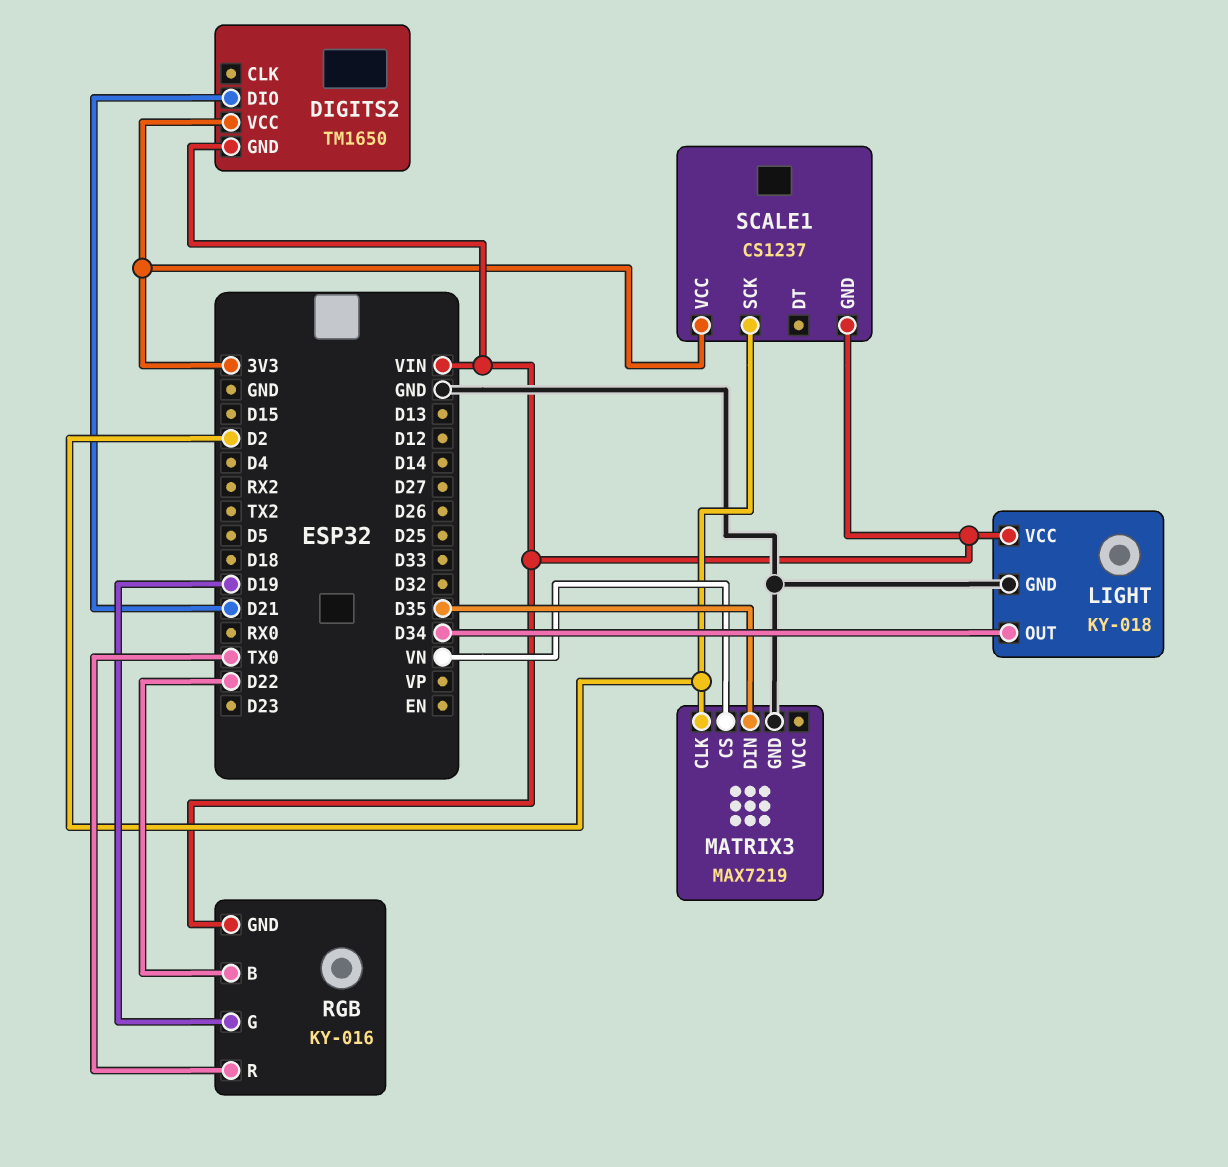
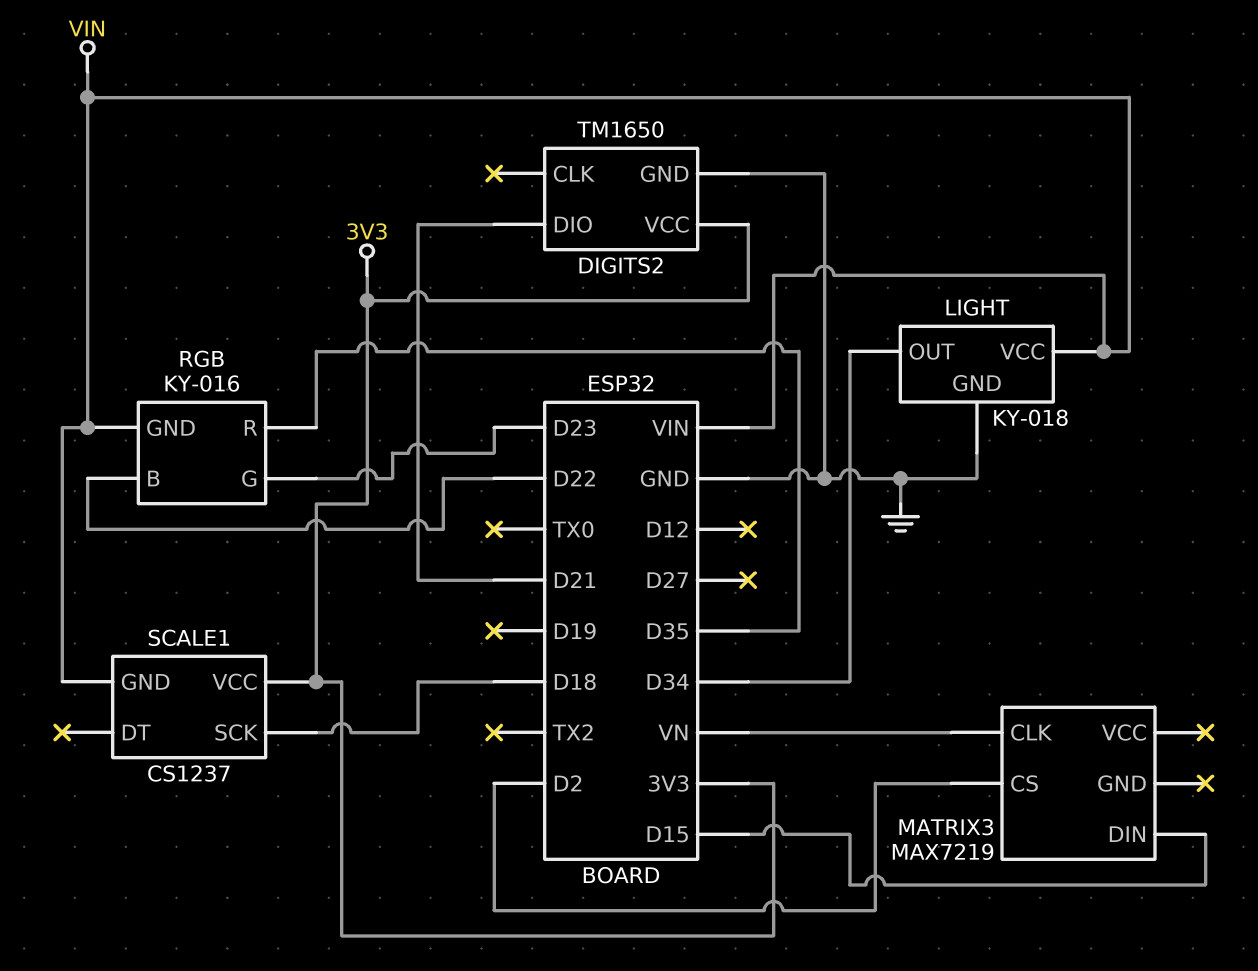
DIGITS2 pin GND: VIN -> GND
MATRIX3 pin CLK: D2 -> VN
MATRIX3 pin CS: VN -> D2
MATRIX3 pin DIN: D35 -> D15
MATRIX3 pin GND: GND -> none
RGB pin G: D19 -> D23
RGB pin R: TX0 -> D35
SCALE1 pin SCK: D2 -> D18

